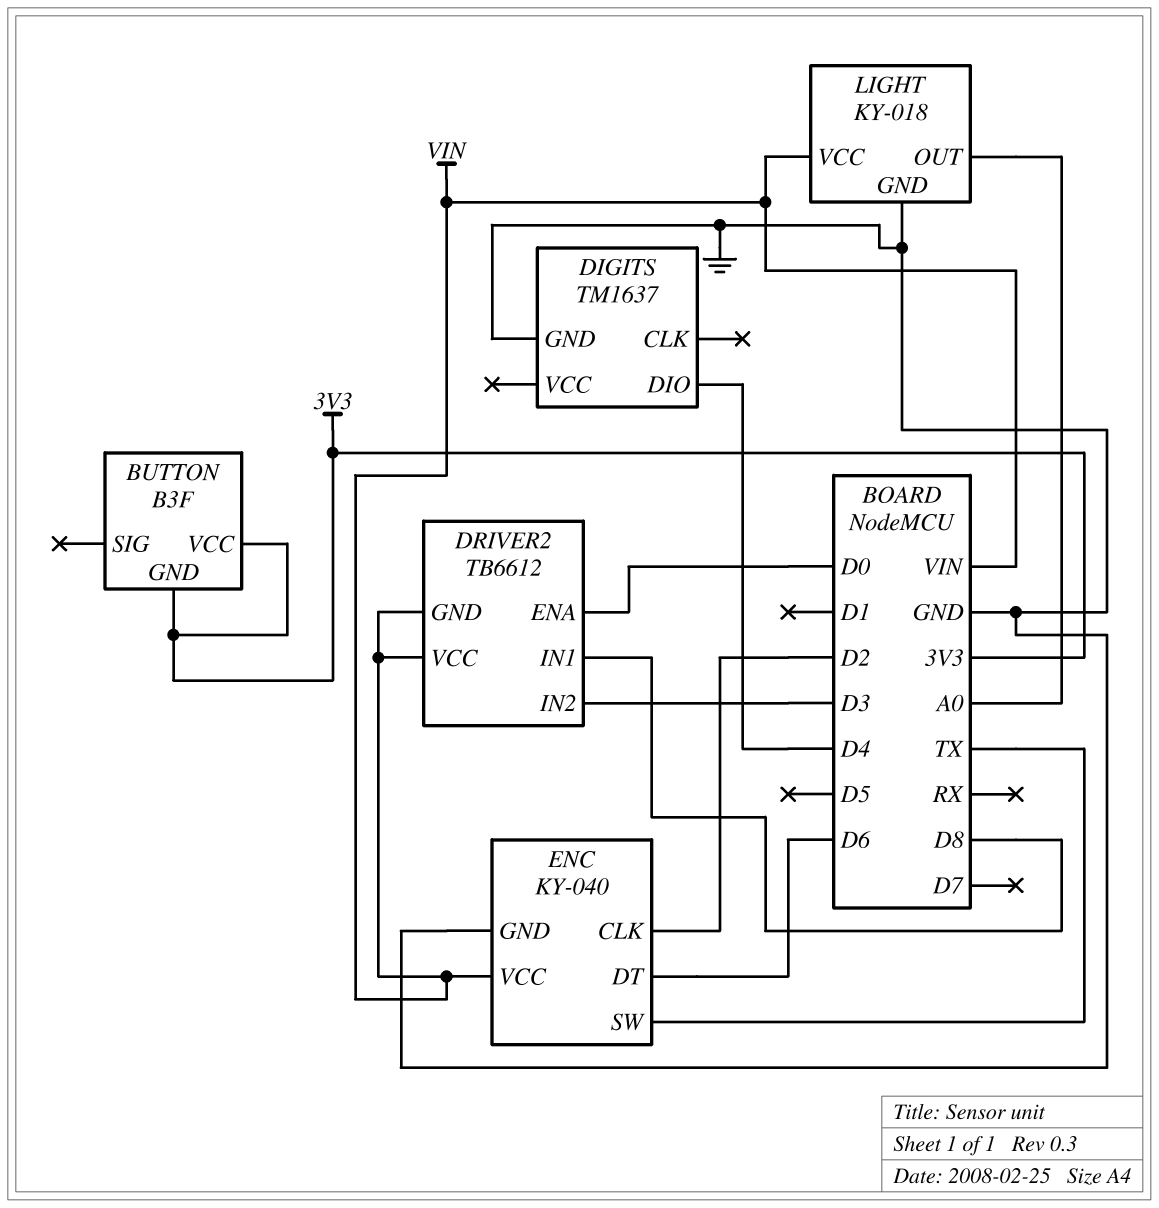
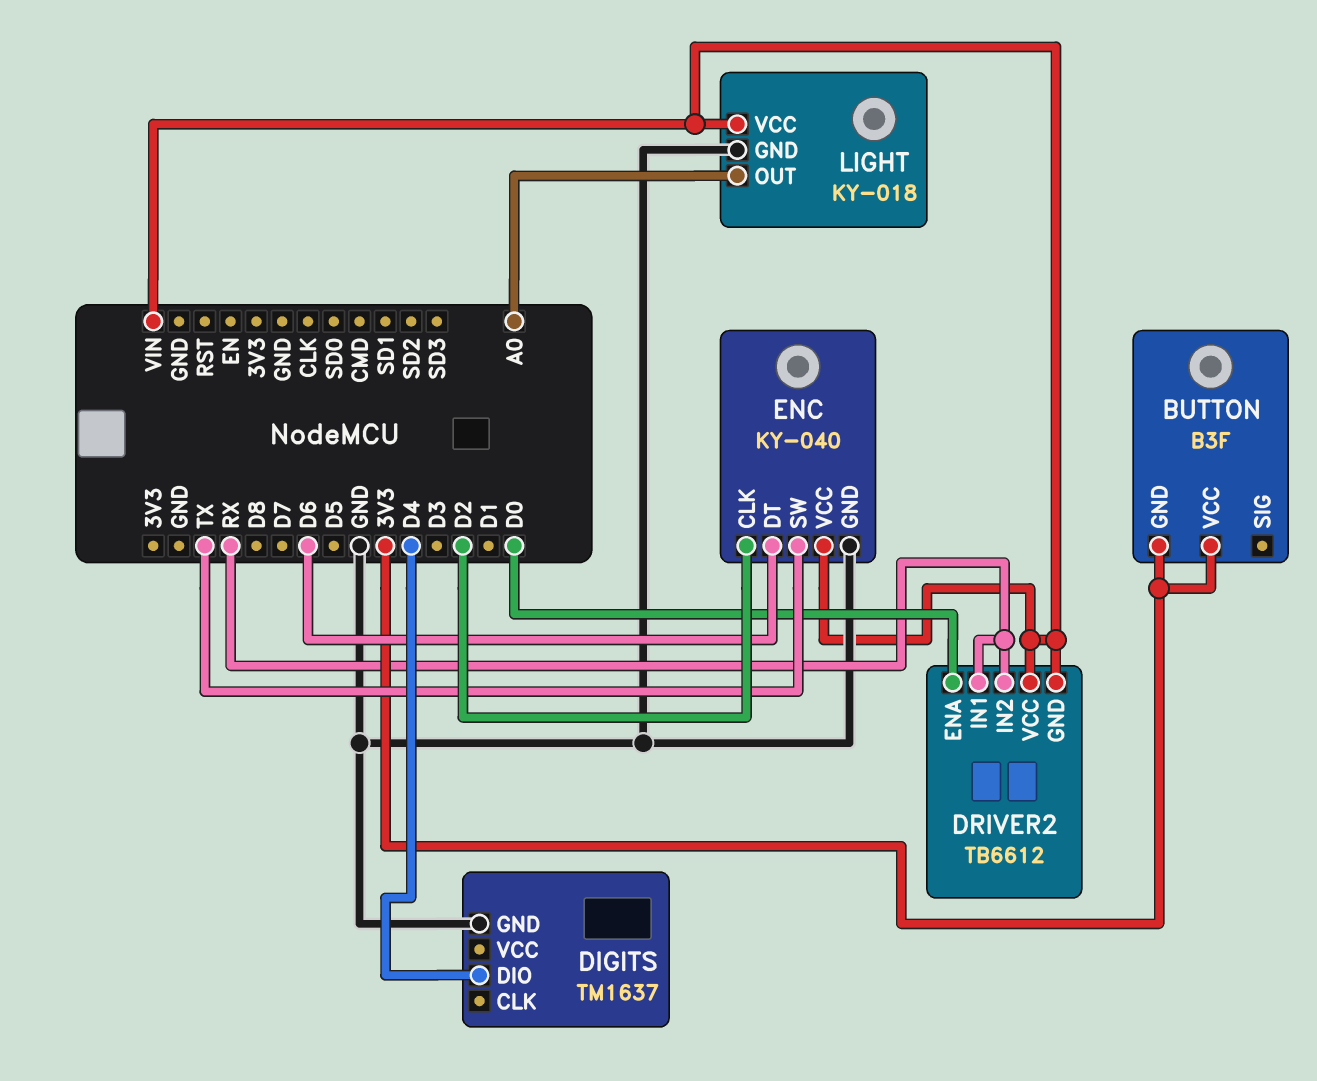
DRIVER2 pin IN1: D8 -> RX
DRIVER2 pin IN2: D3 -> RX

